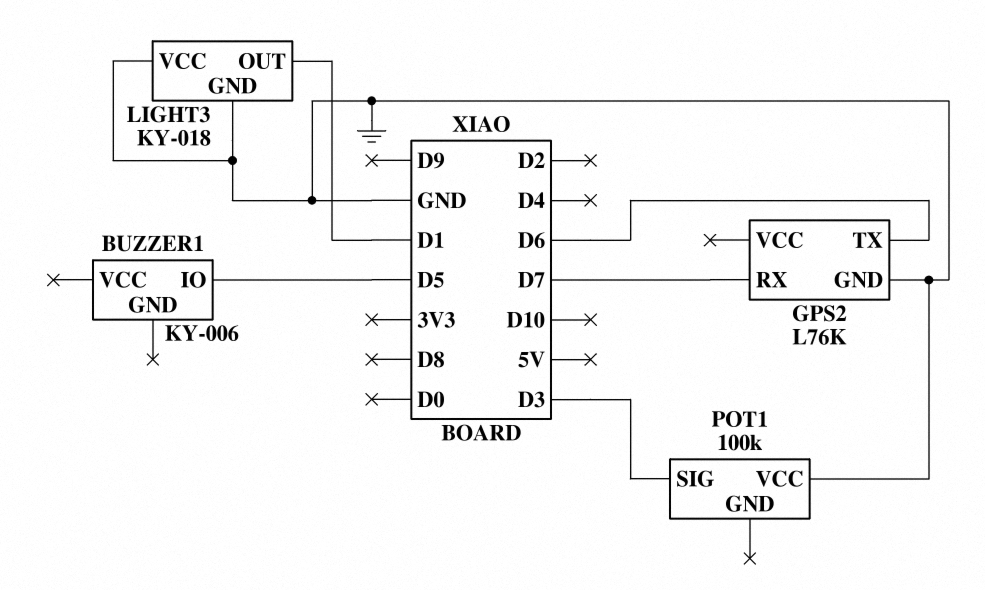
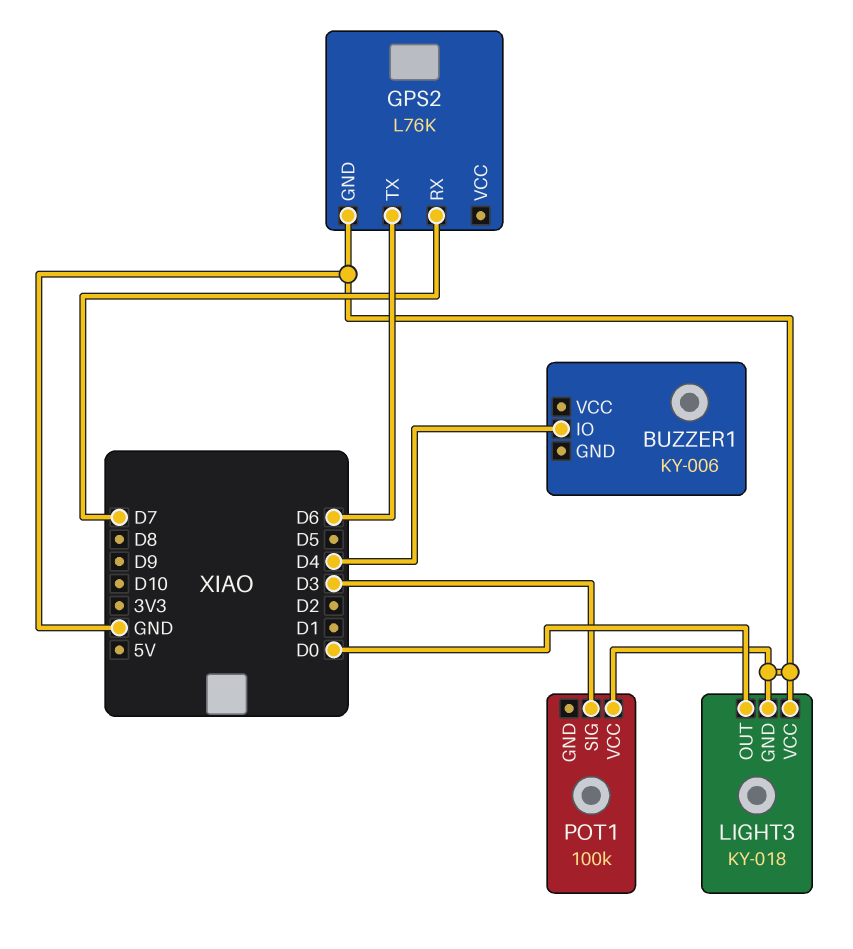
BUZZER1 pin IO: D5 -> D4
LIGHT3 pin OUT: D1 -> D0

